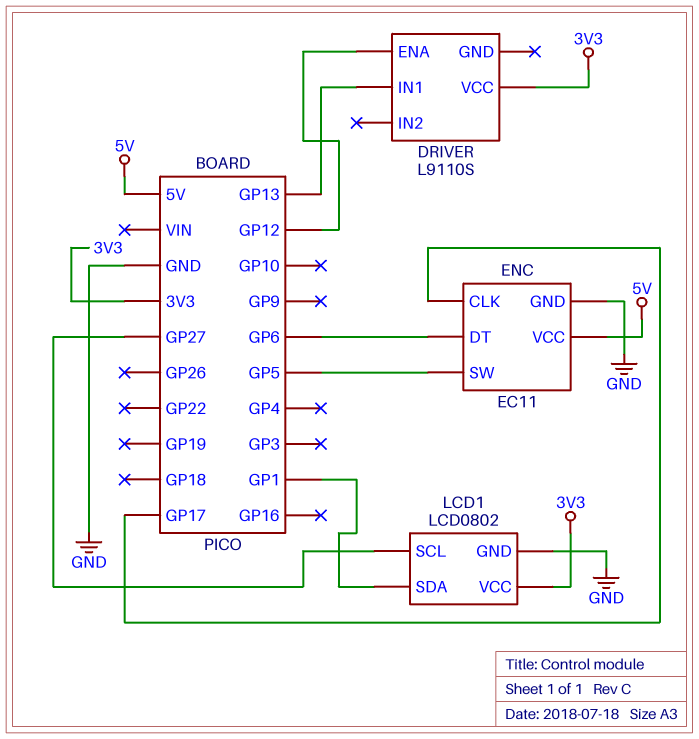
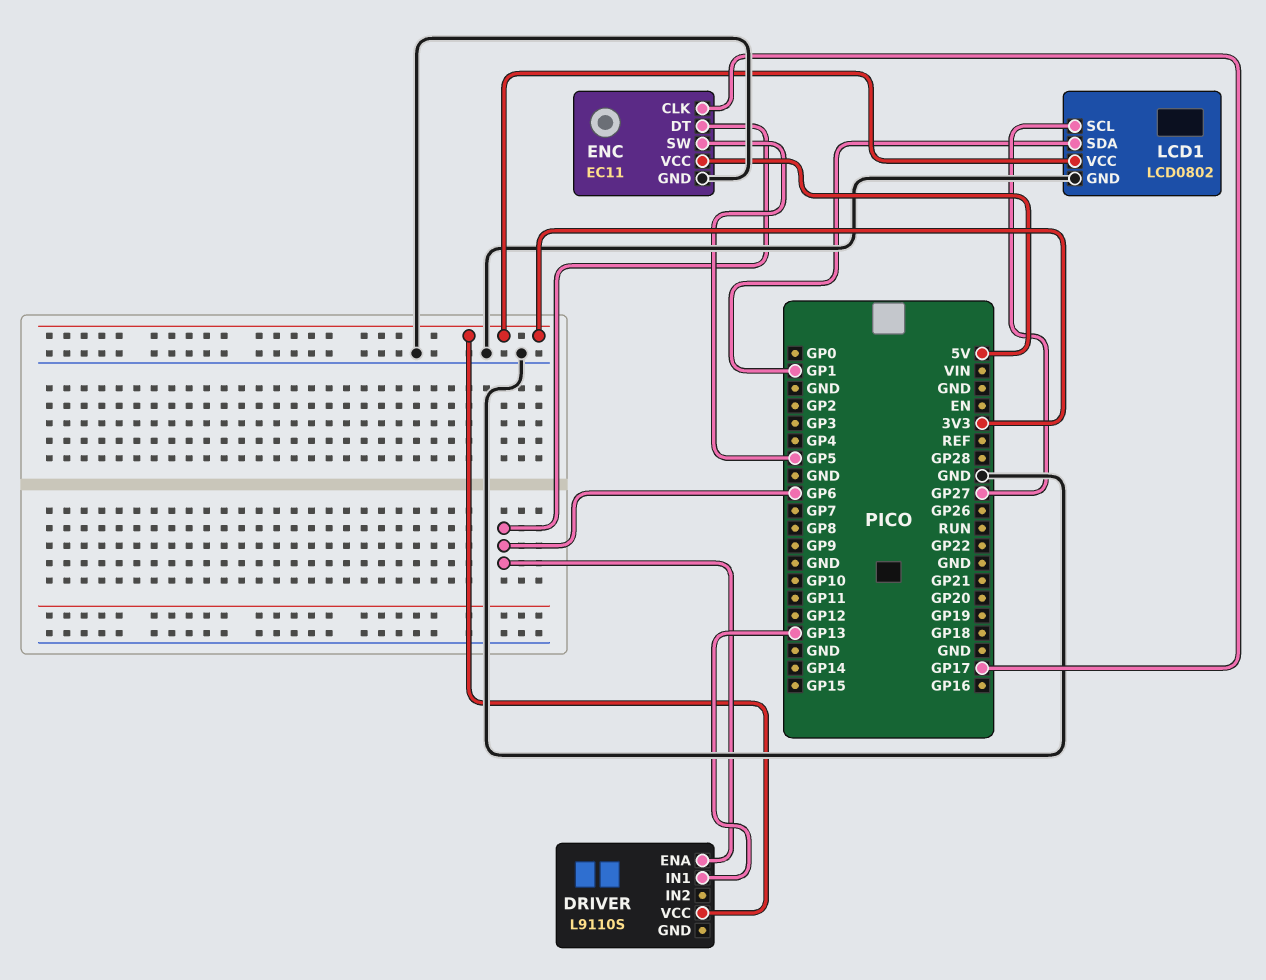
DRIVER pin ENA: GP12 -> GP6

